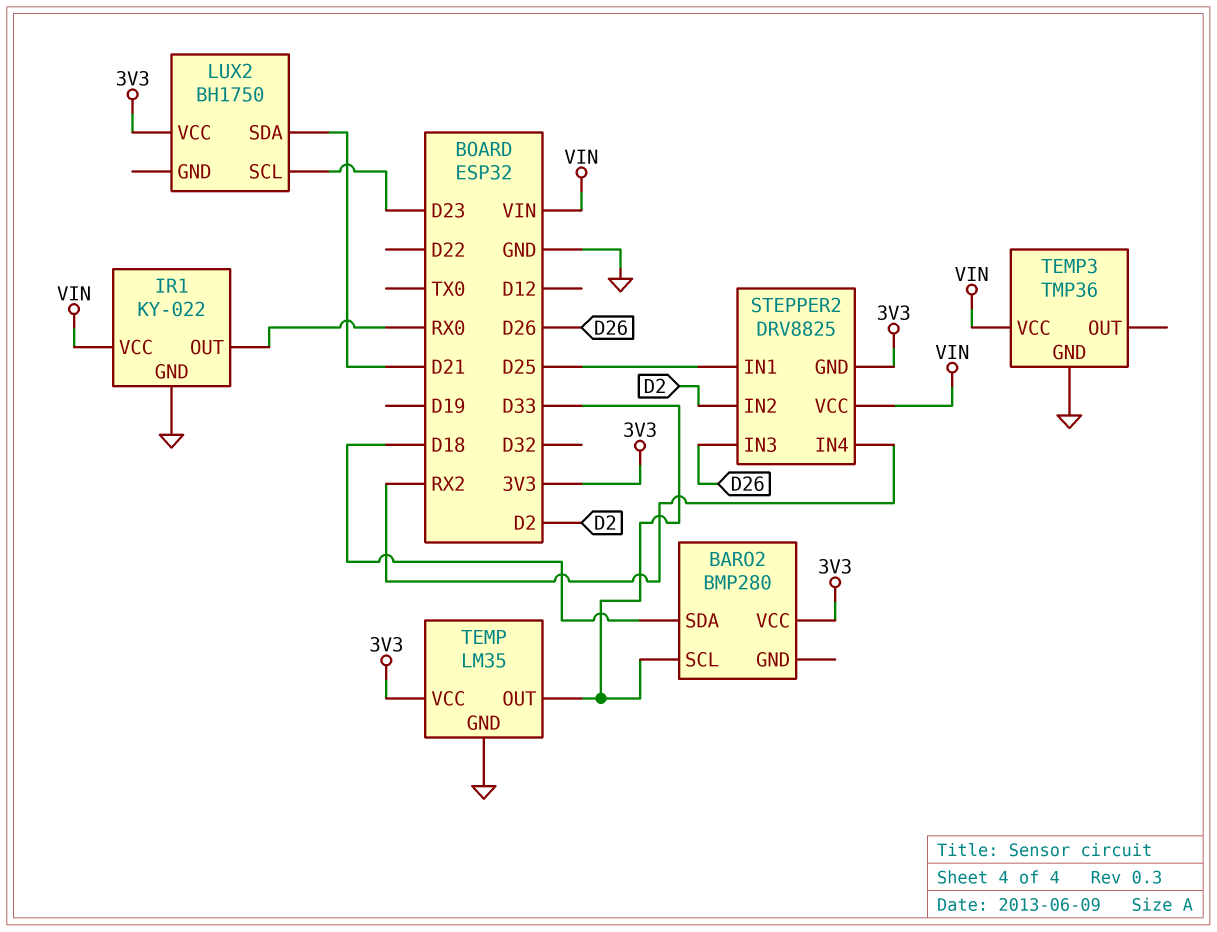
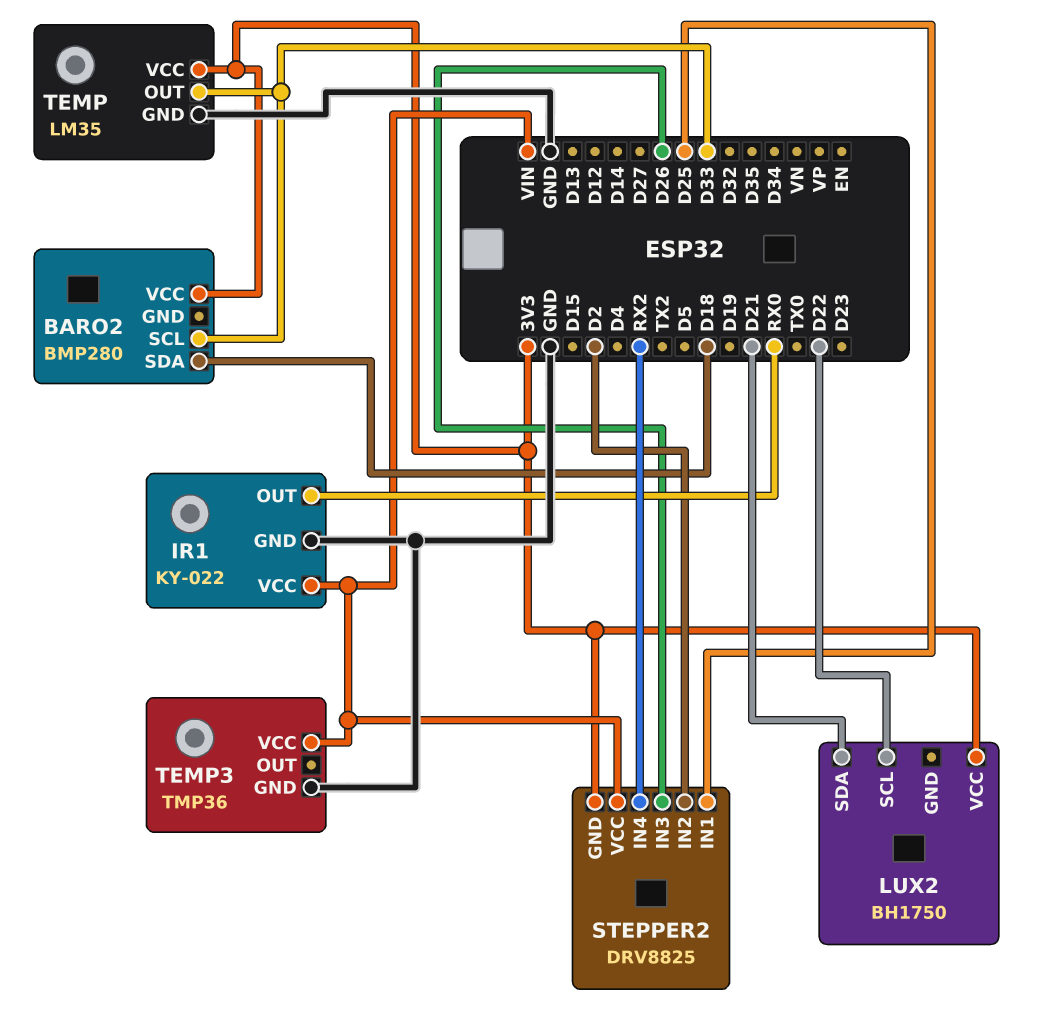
LUX2 pin SCL: D23 -> D22

